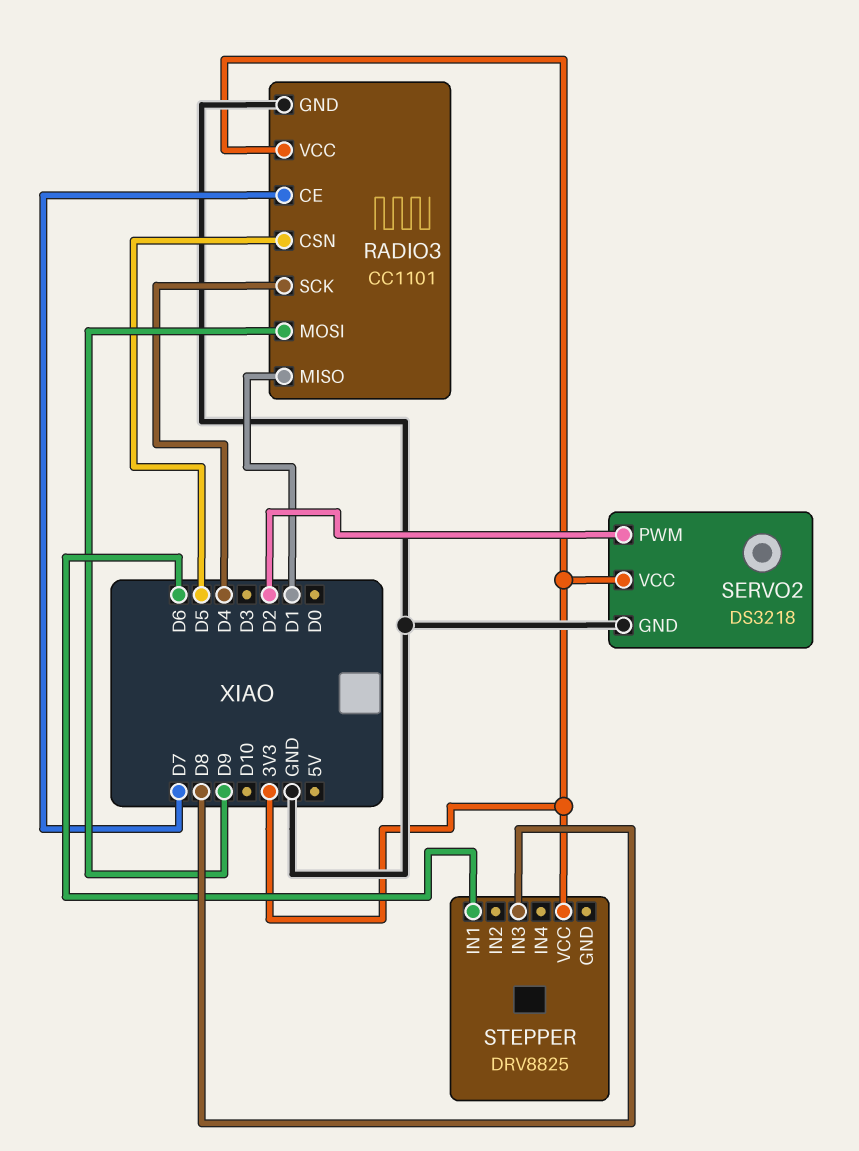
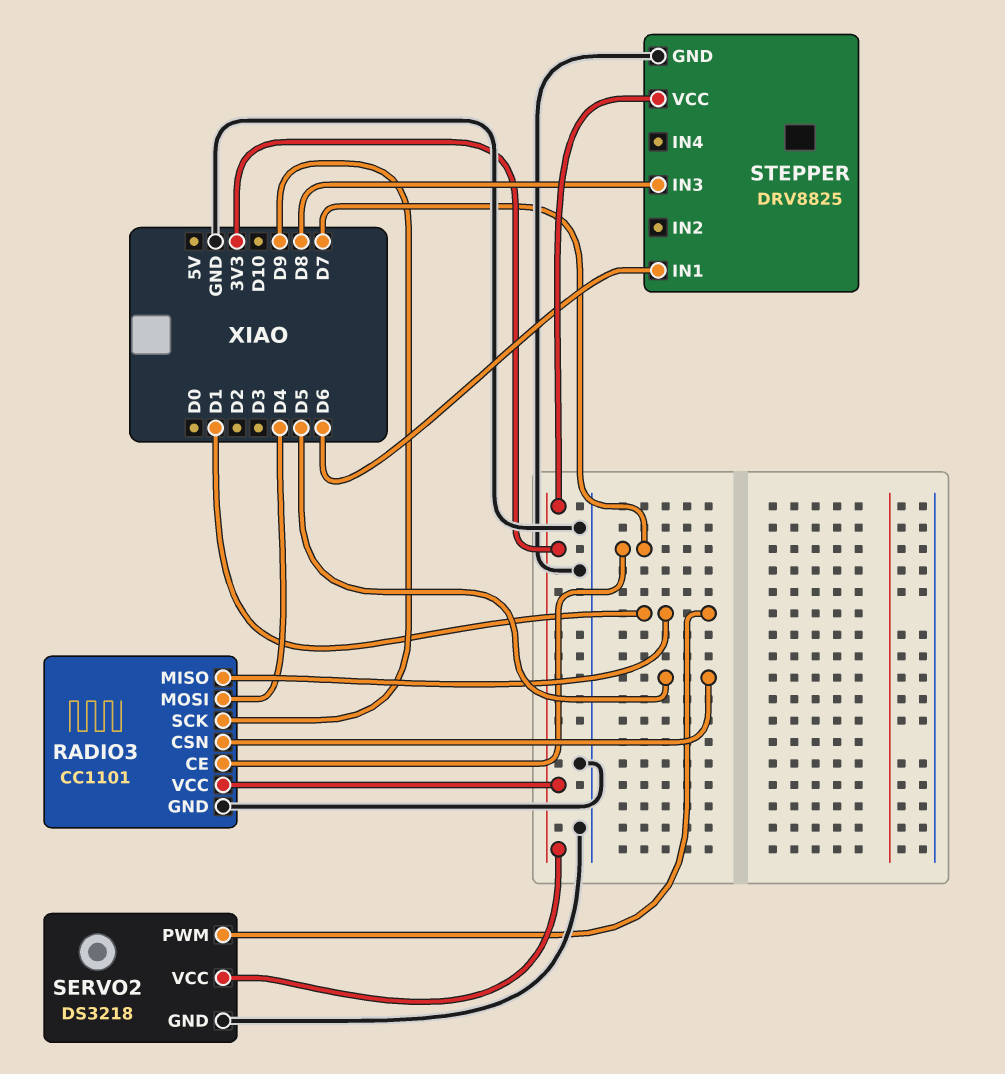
RADIO3 pin MOSI: D9 -> D4
RADIO3 pin SCK: D4 -> D9
SERVO2 pin PWM: D2 -> D1
STEPPER pin GND: none -> GND

